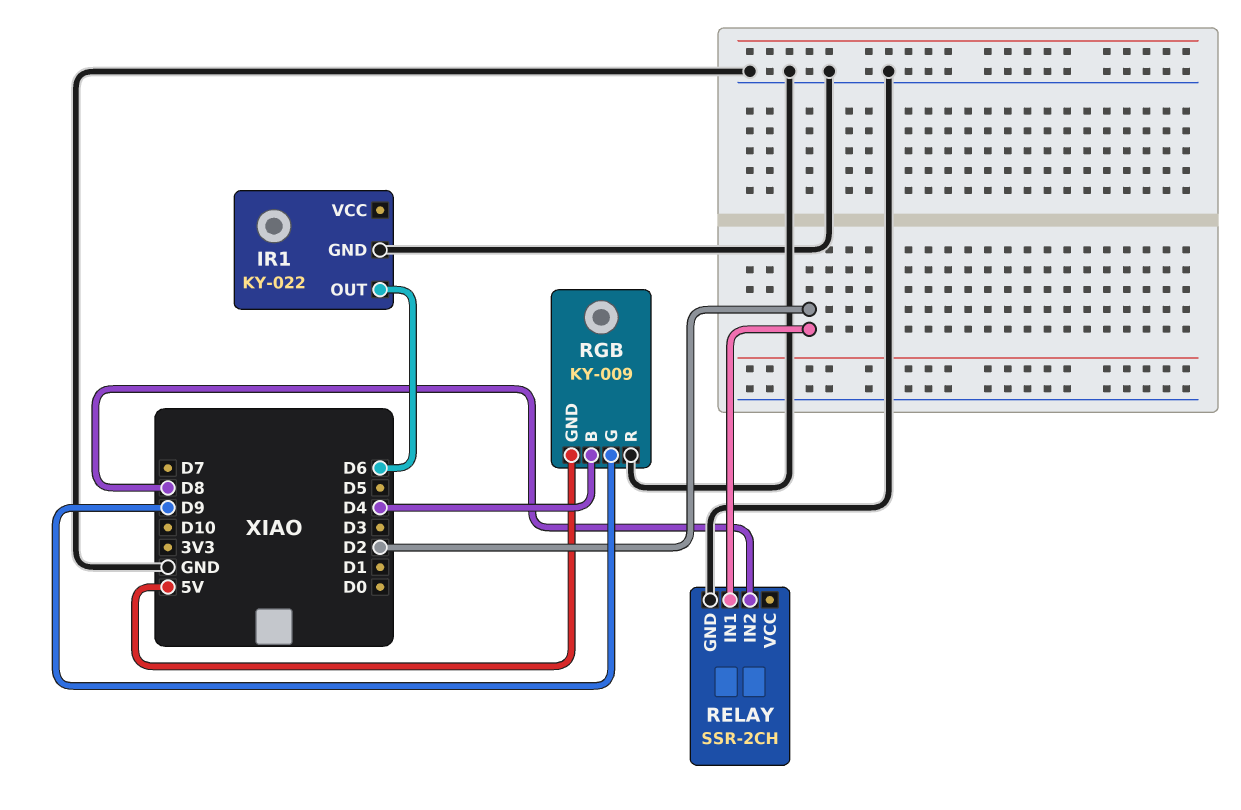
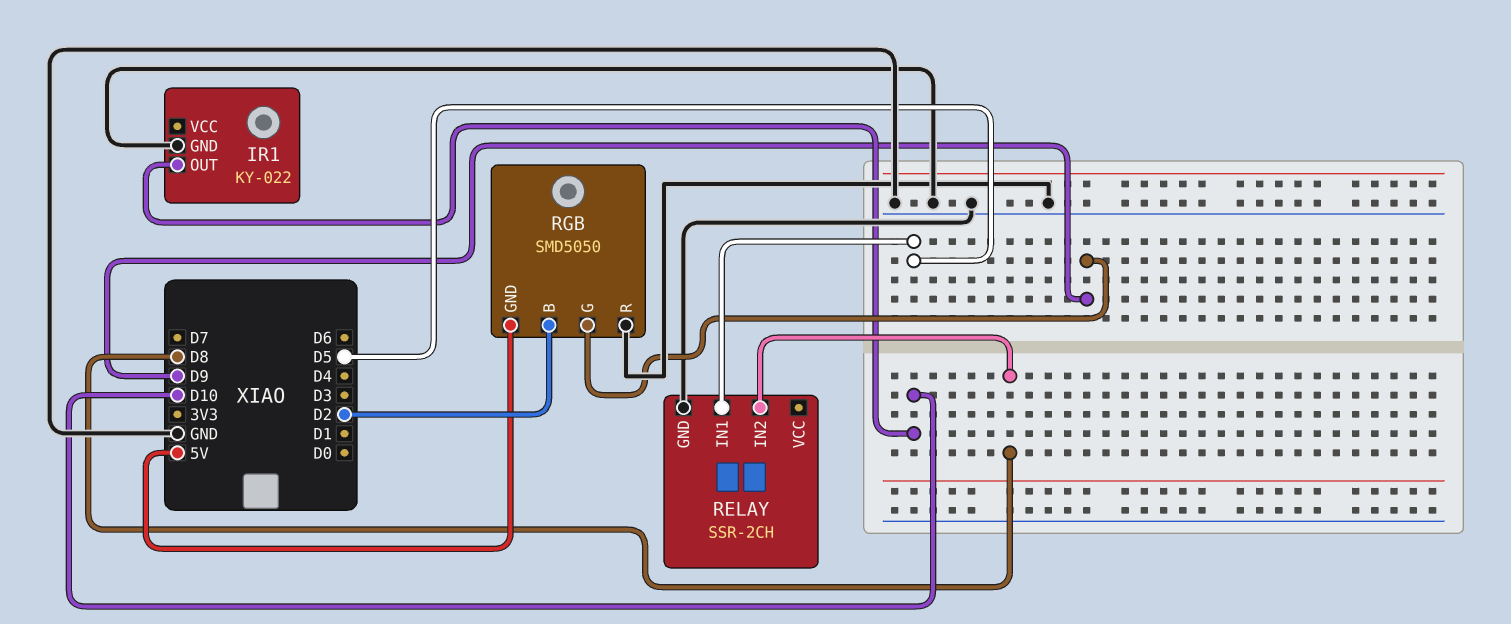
IR1 pin OUT: D6 -> D10
RELAY pin IN1: D2 -> D5
RGB: KY-009 -> SMD5050
RGB pin B: D4 -> D2

